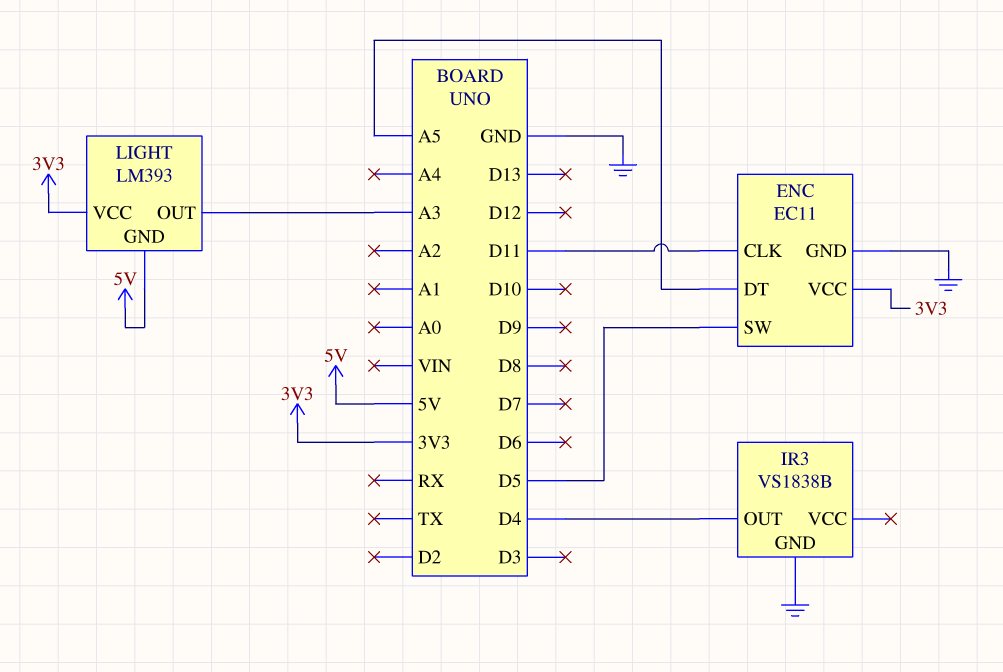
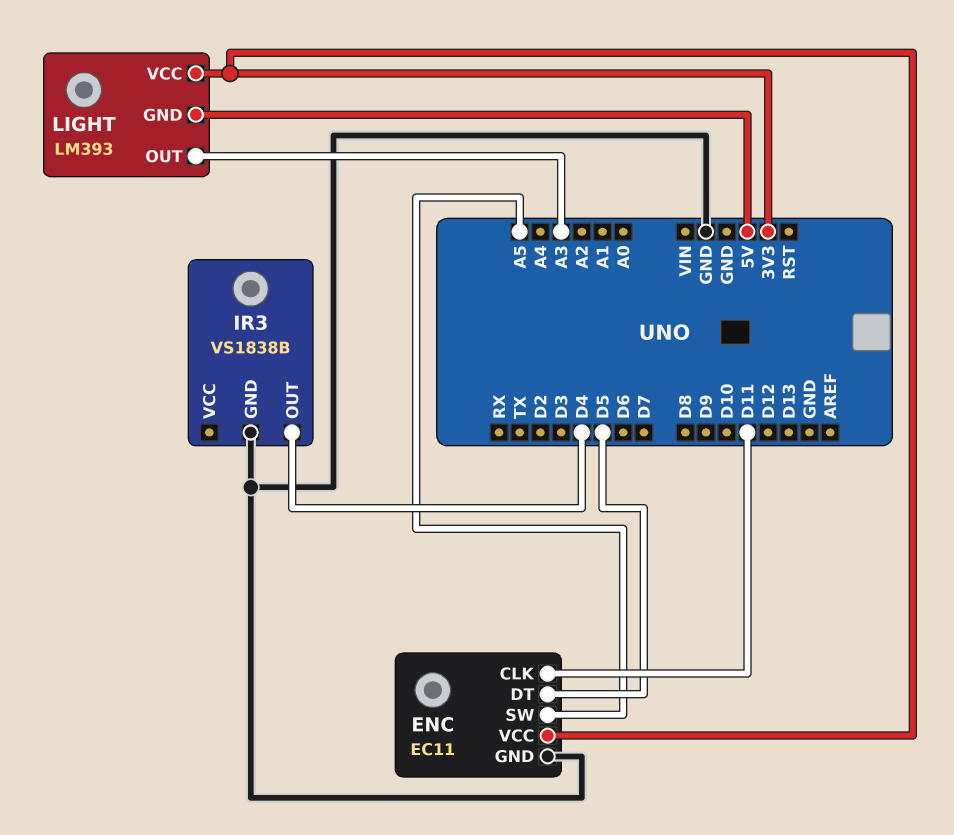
ENC pin DT: A5 -> D5
ENC pin SW: D5 -> A5

